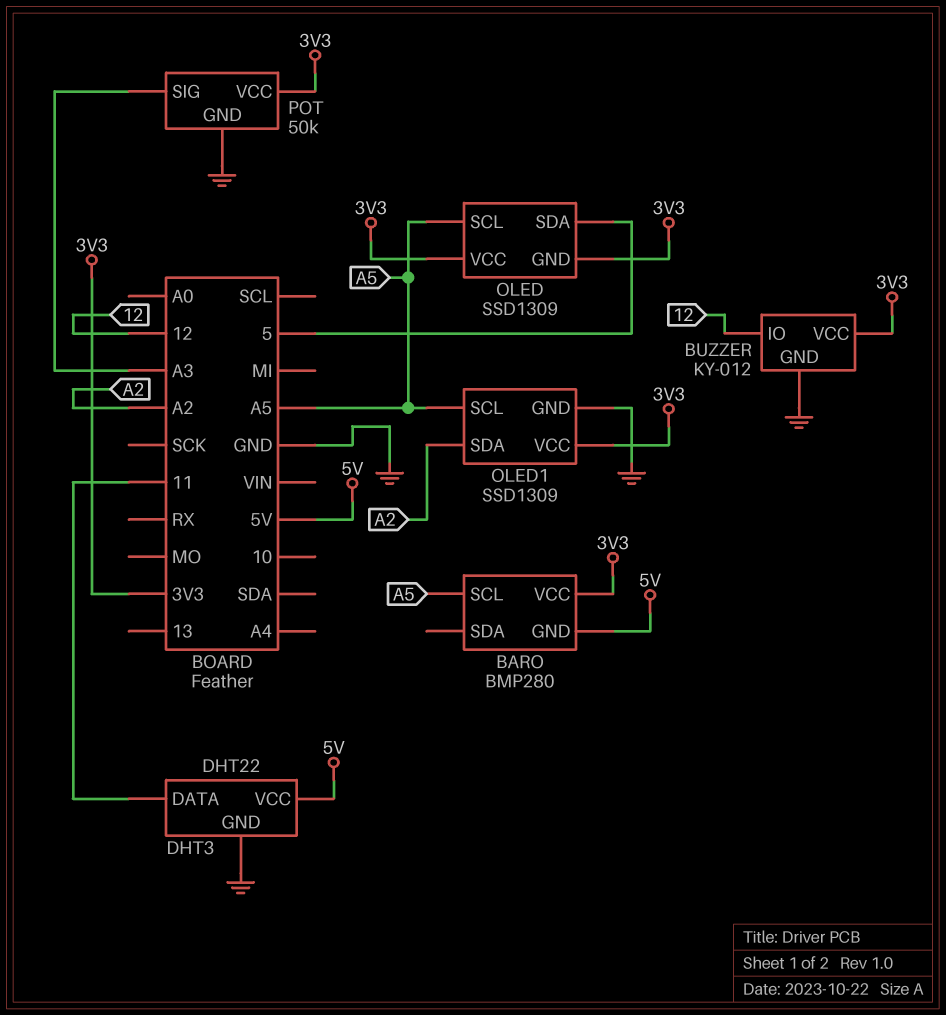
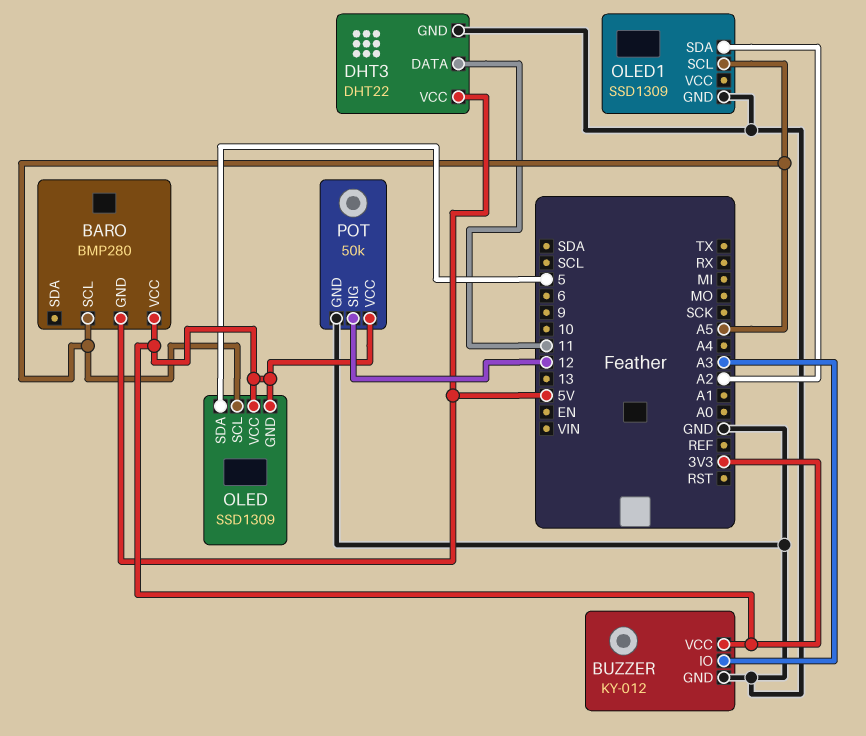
BUZZER pin IO: 12 -> A3
OLED1 pin VCC: 3V3 -> none
POT pin SIG: A3 -> 12

